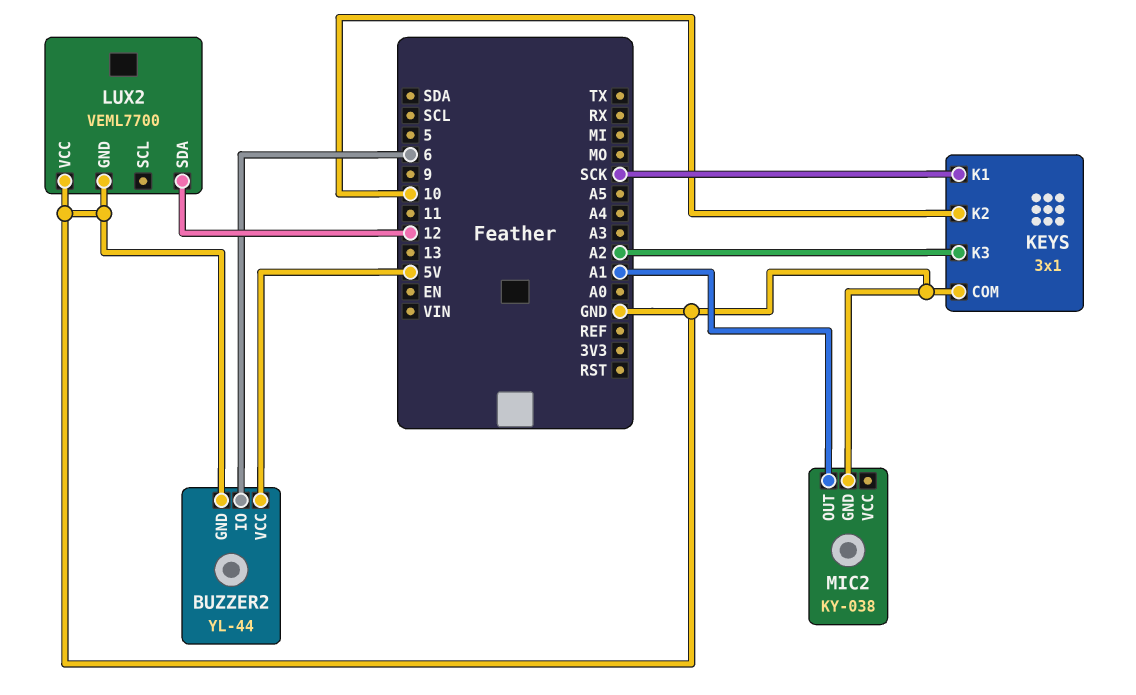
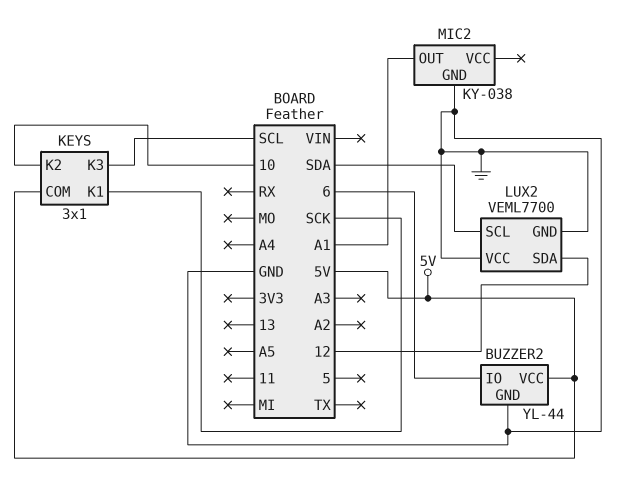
KEYS pin COM: GND -> 5V
KEYS pin K3: A2 -> SCL
LUX2 pin SCL: none -> SDA

